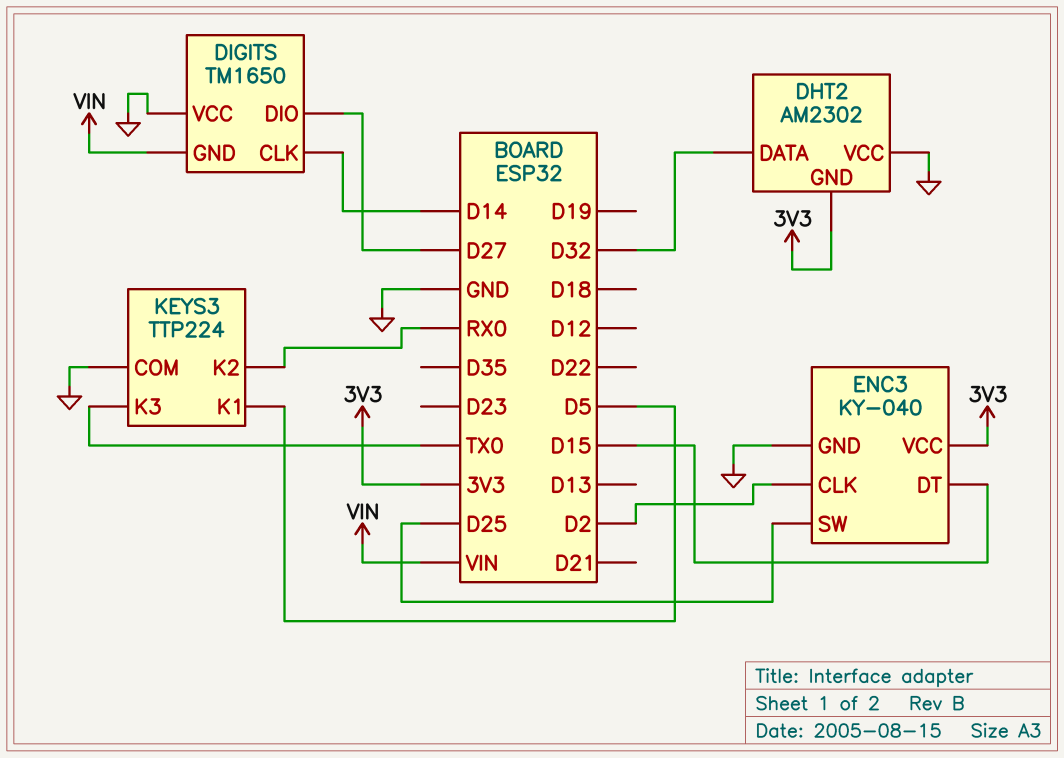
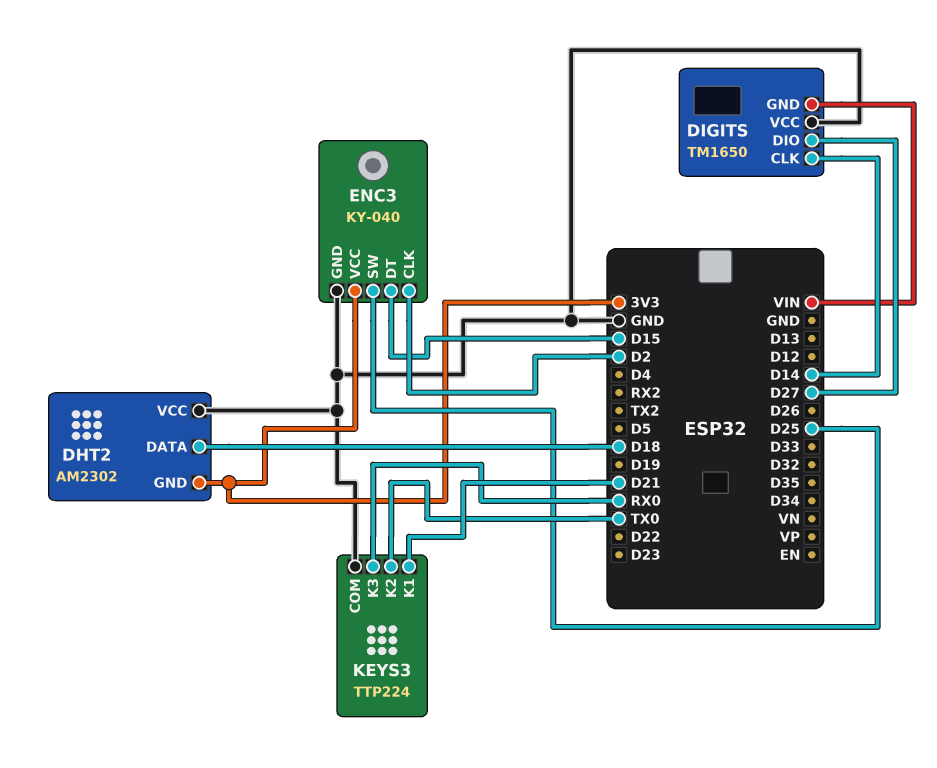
DHT2 pin DATA: D32 -> D18
KEYS3 pin K1: D5 -> D21
KEYS3 pin K2: RX0 -> TX0
KEYS3 pin K3: TX0 -> RX0

